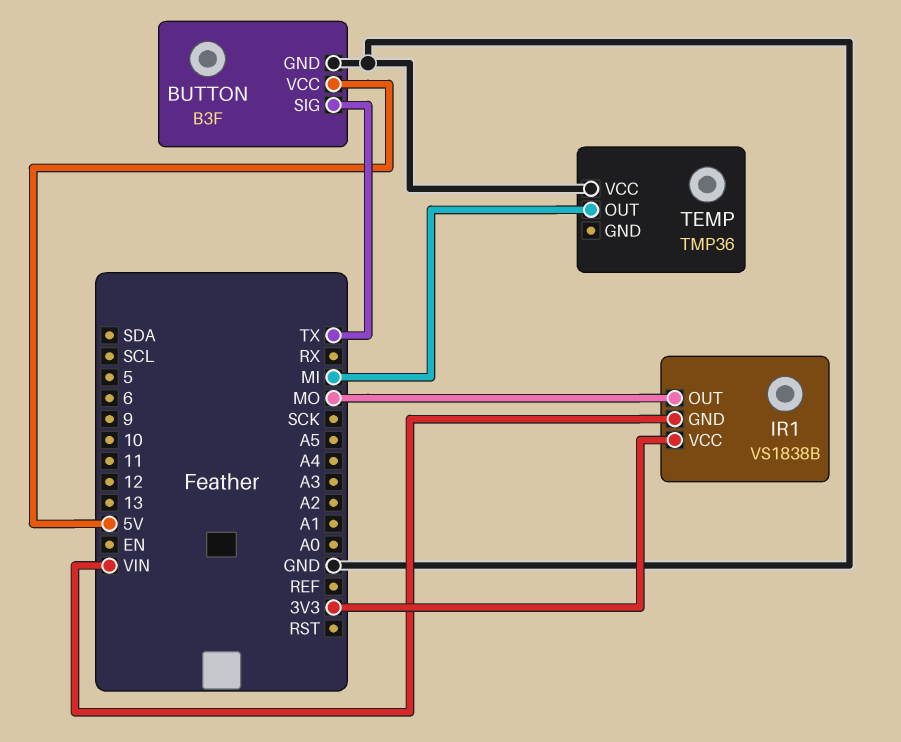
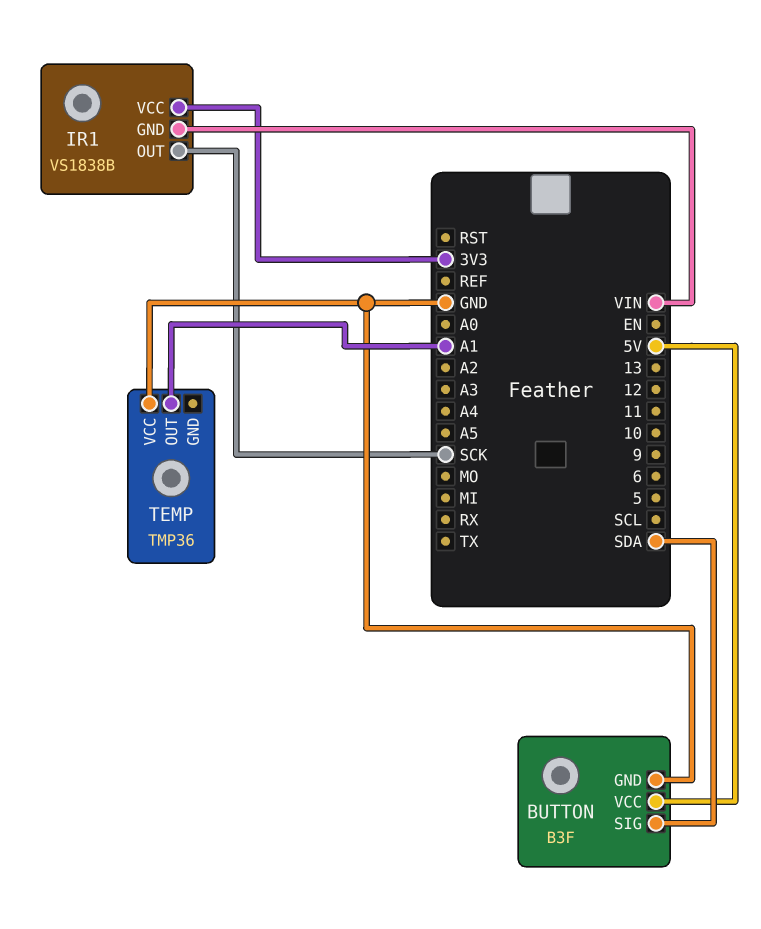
BUTTON pin SIG: TX -> SDA
IR1 pin OUT: MO -> SCK
TEMP pin OUT: MI -> A1

